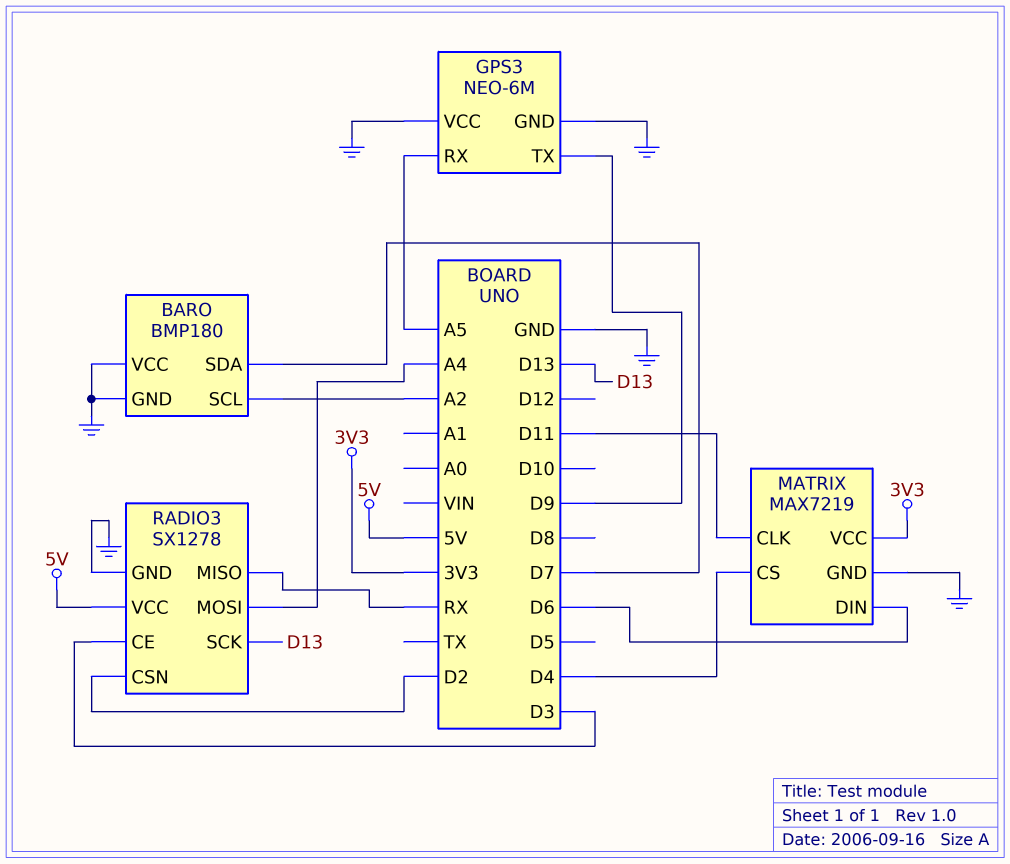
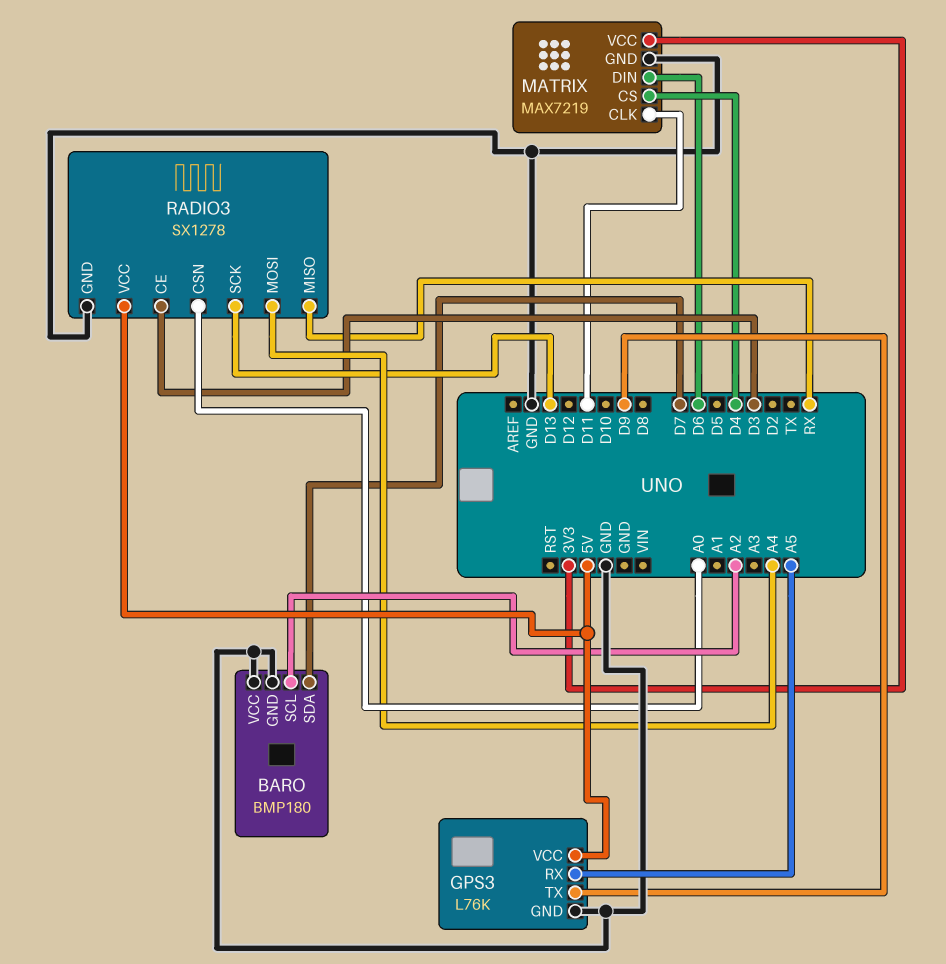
GPS3: NEO-6M -> L76K
GPS3 pin VCC: GND -> 5V
RADIO3 pin CSN: D2 -> A0

